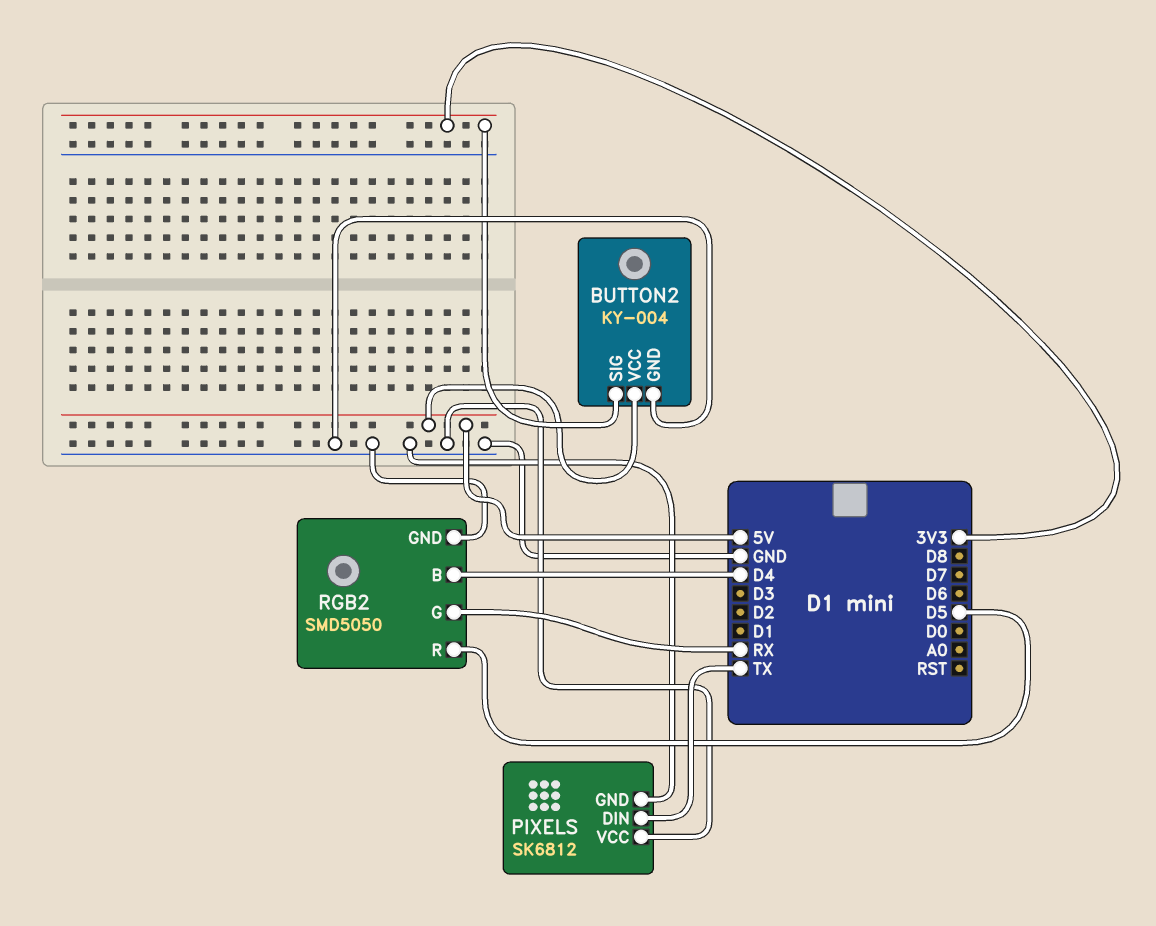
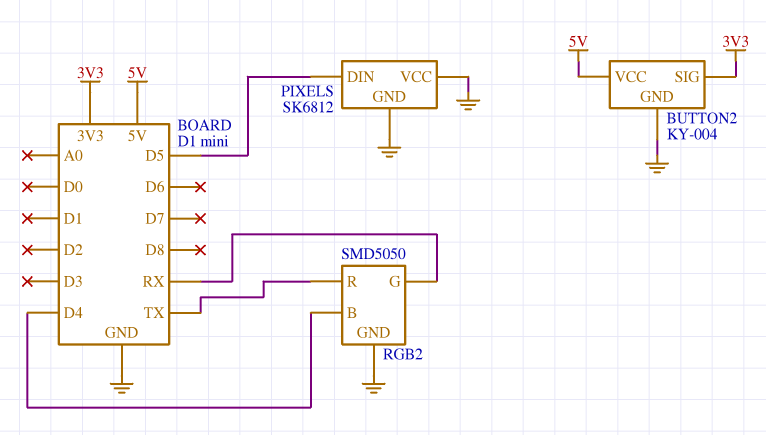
PIXELS pin DIN: TX -> D5
RGB2 pin R: D5 -> TX

